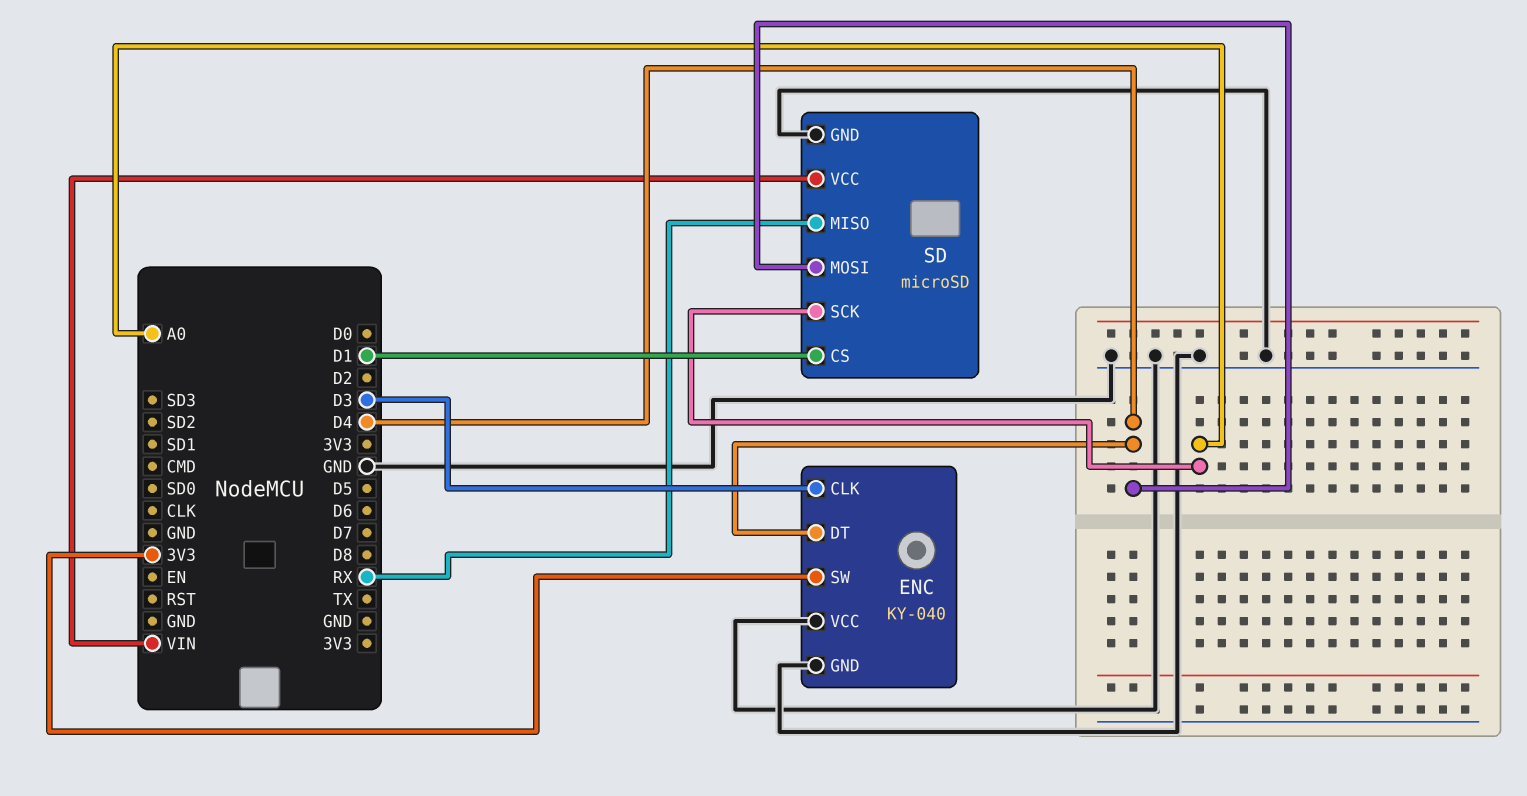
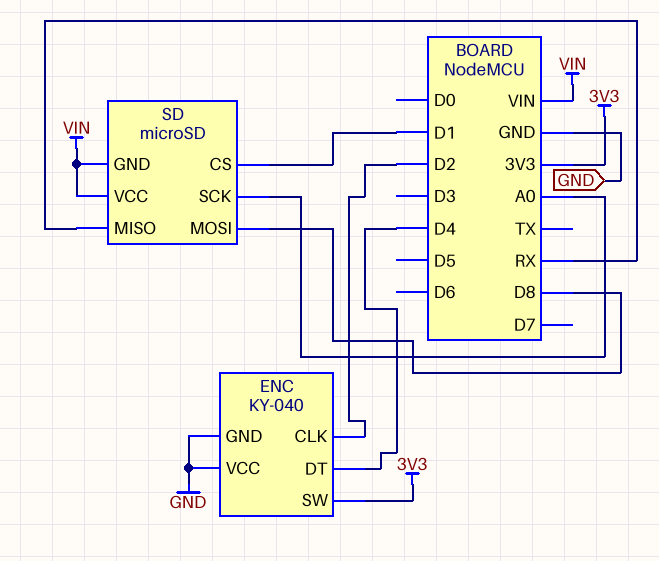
ENC pin CLK: D3 -> D2
SD pin GND: GND -> VIN
SD pin MOSI: D4 -> D8

